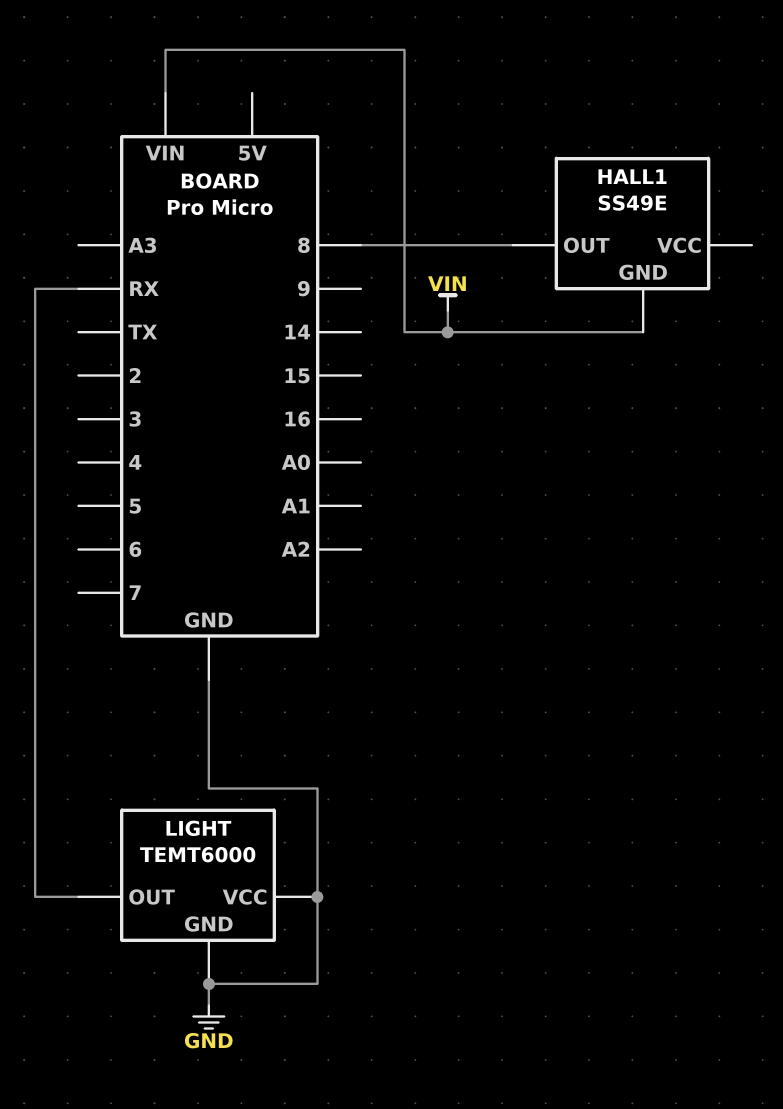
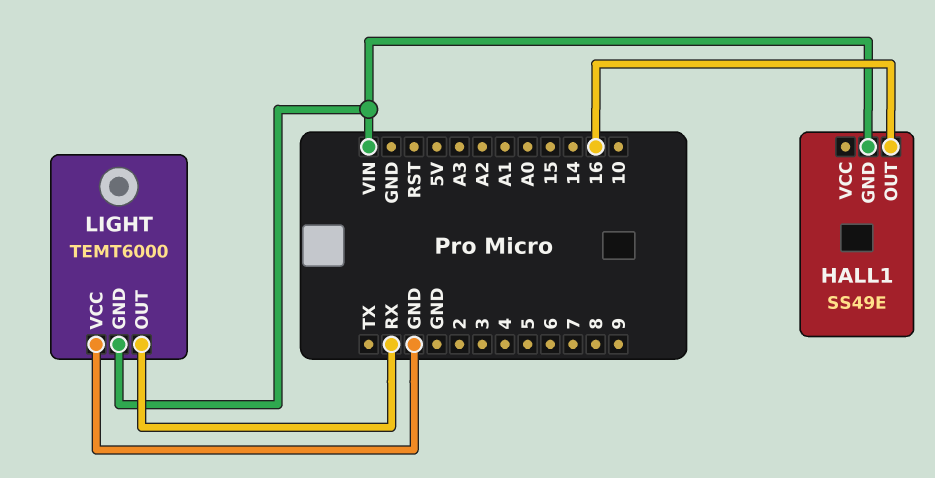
HALL1 pin OUT: 8 -> 16
LIGHT pin GND: GND -> VIN

